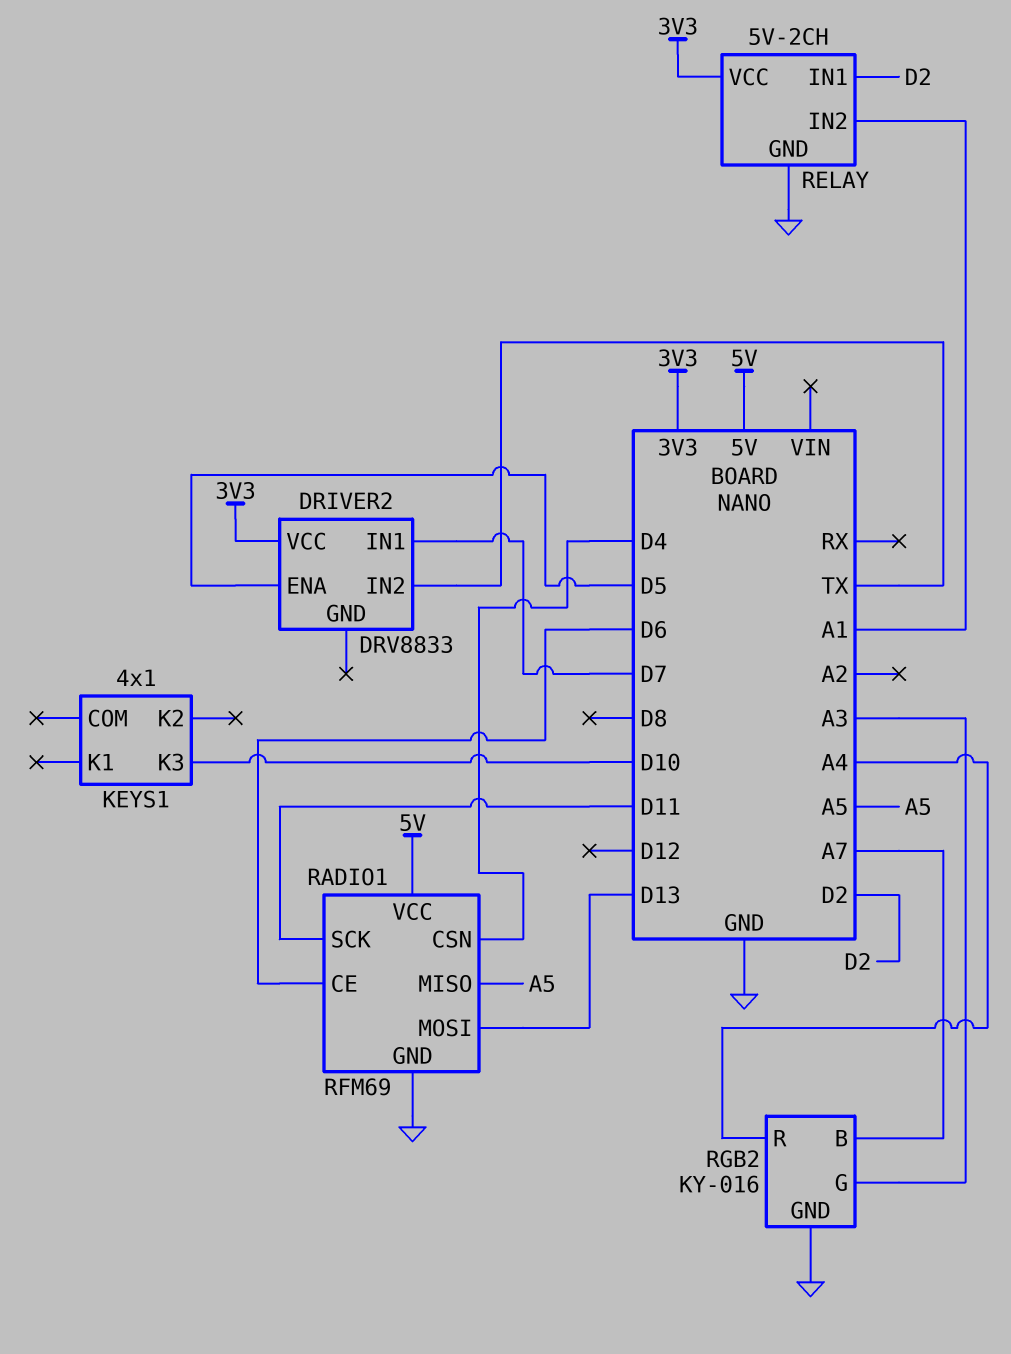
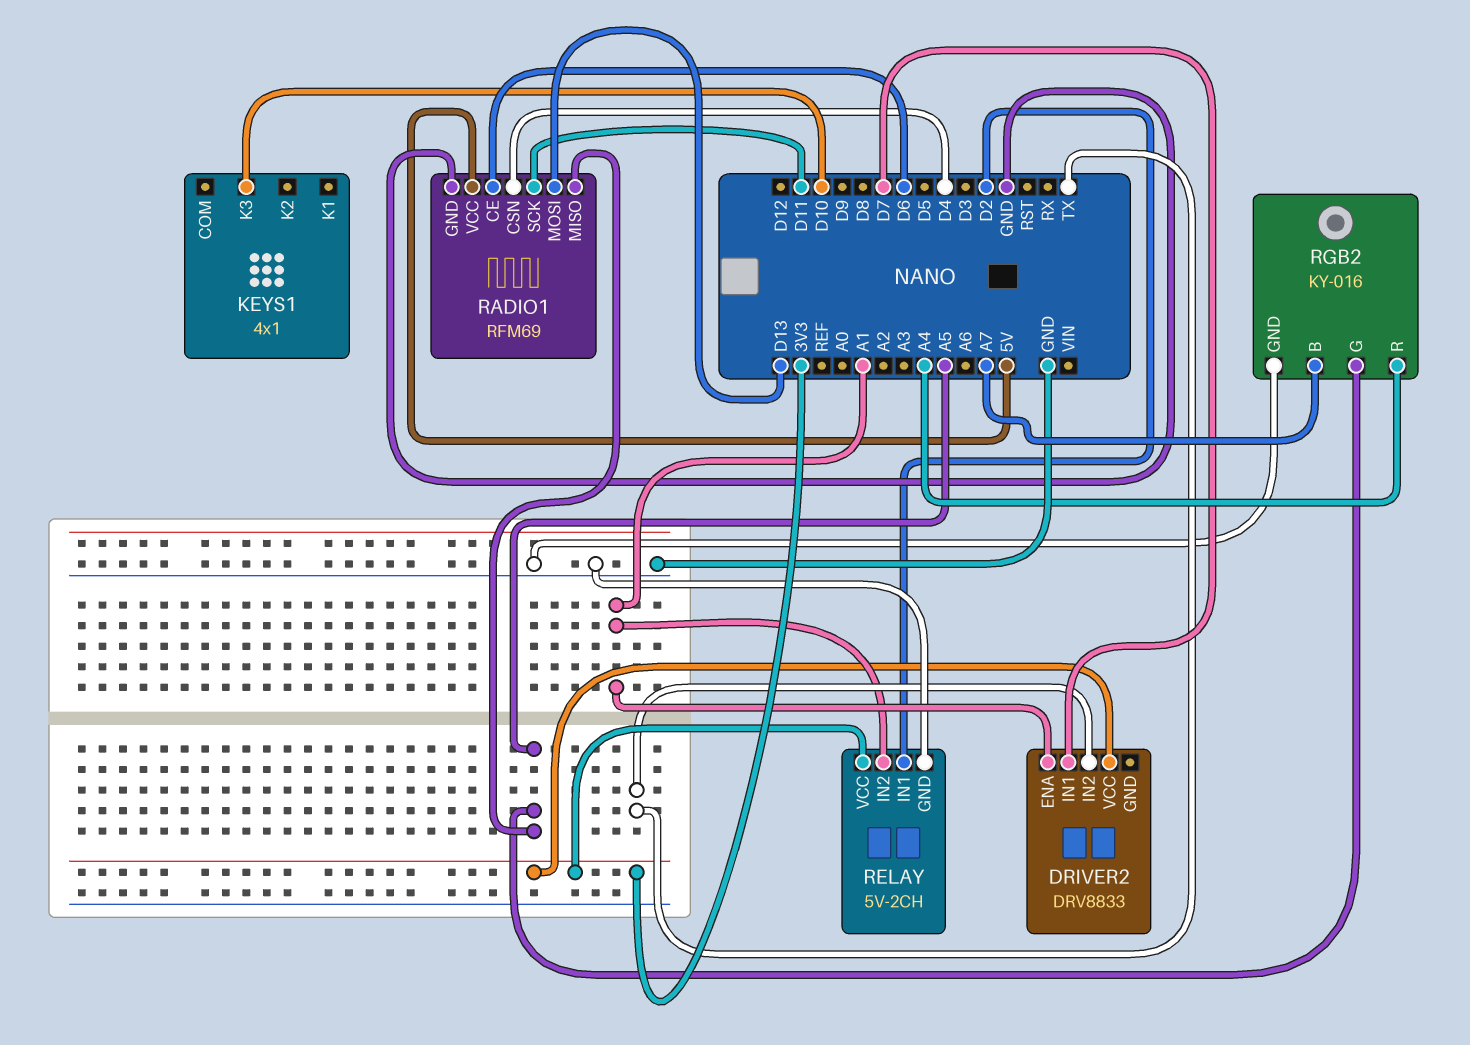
DRIVER2 pin ENA: D5 -> A1
RGB2 pin G: A3 -> A5

